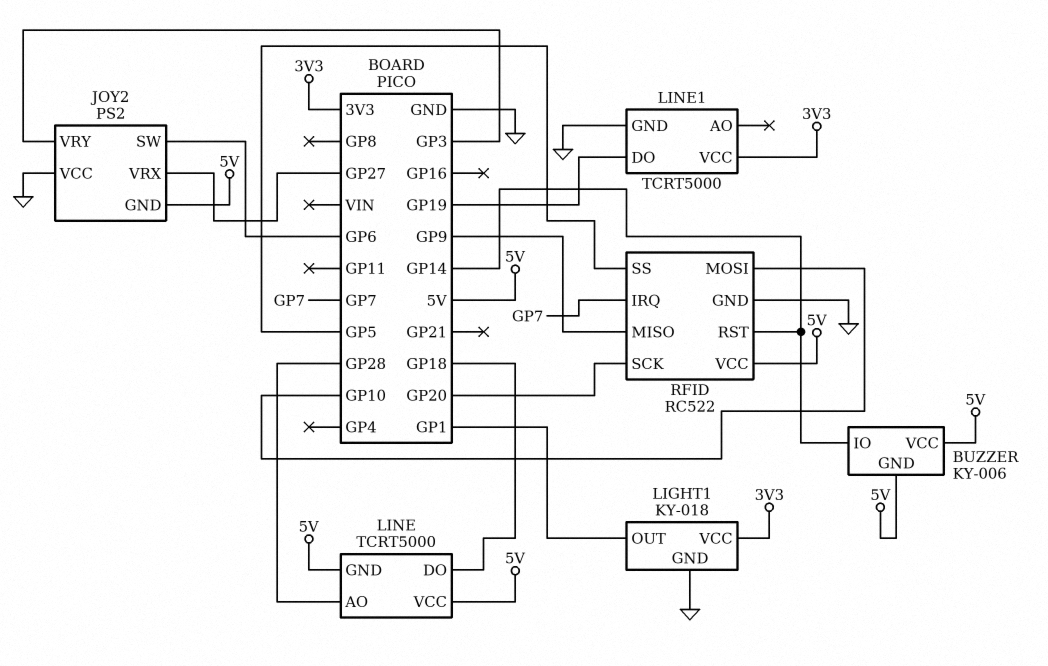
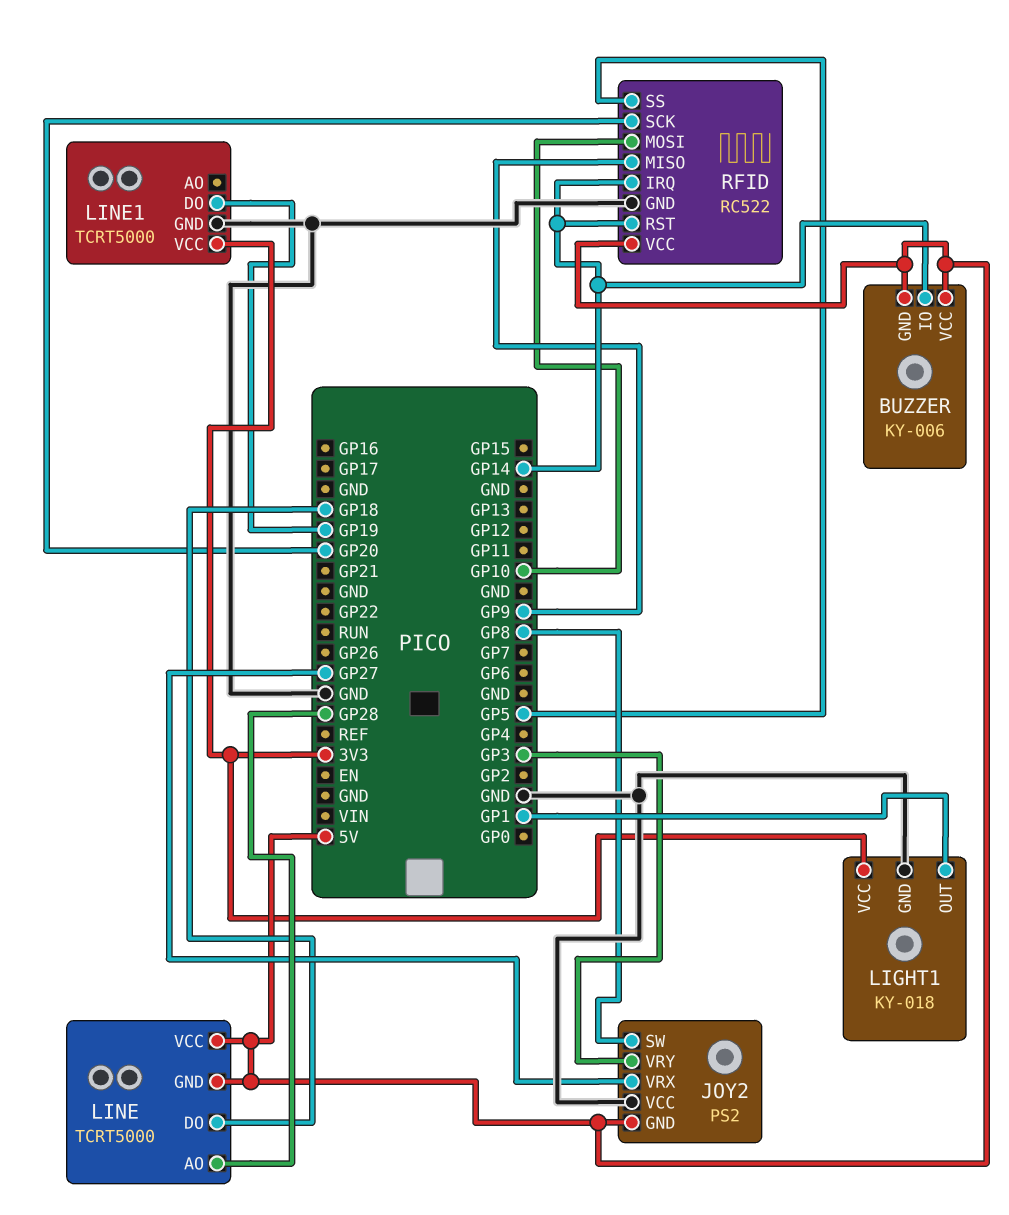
JOY2 pin SW: GP6 -> GP8
RFID pin IRQ: GP7 -> GP14

